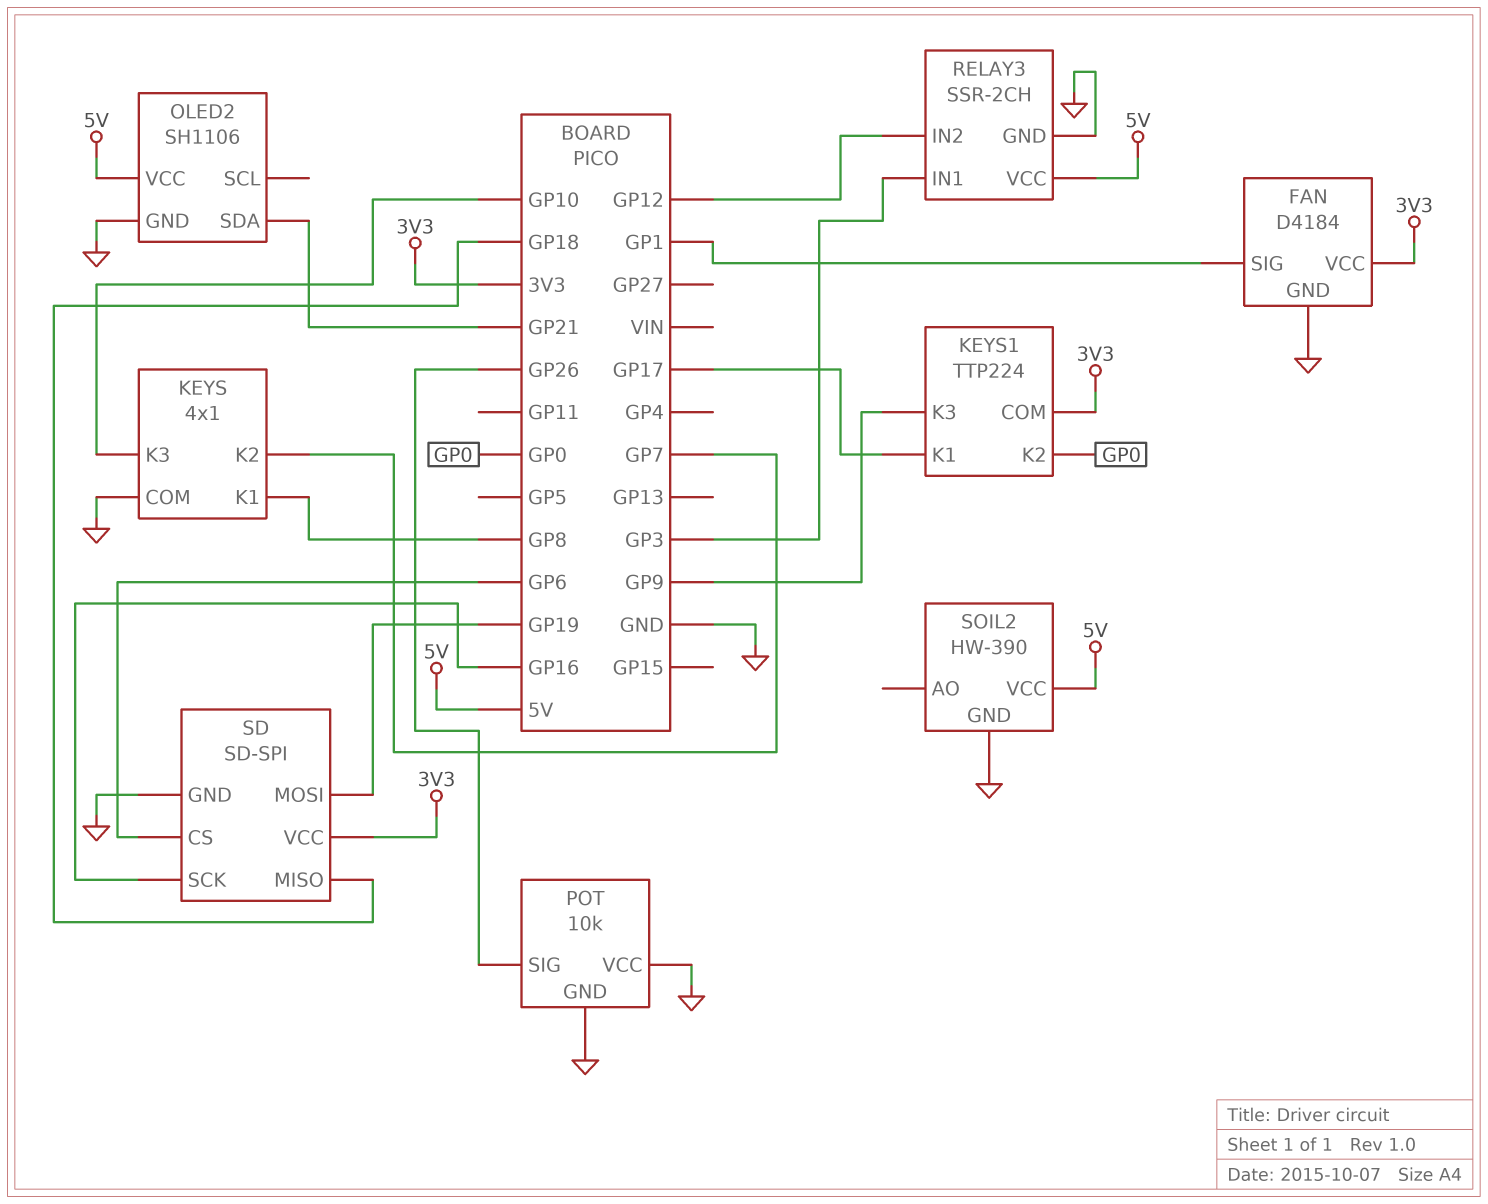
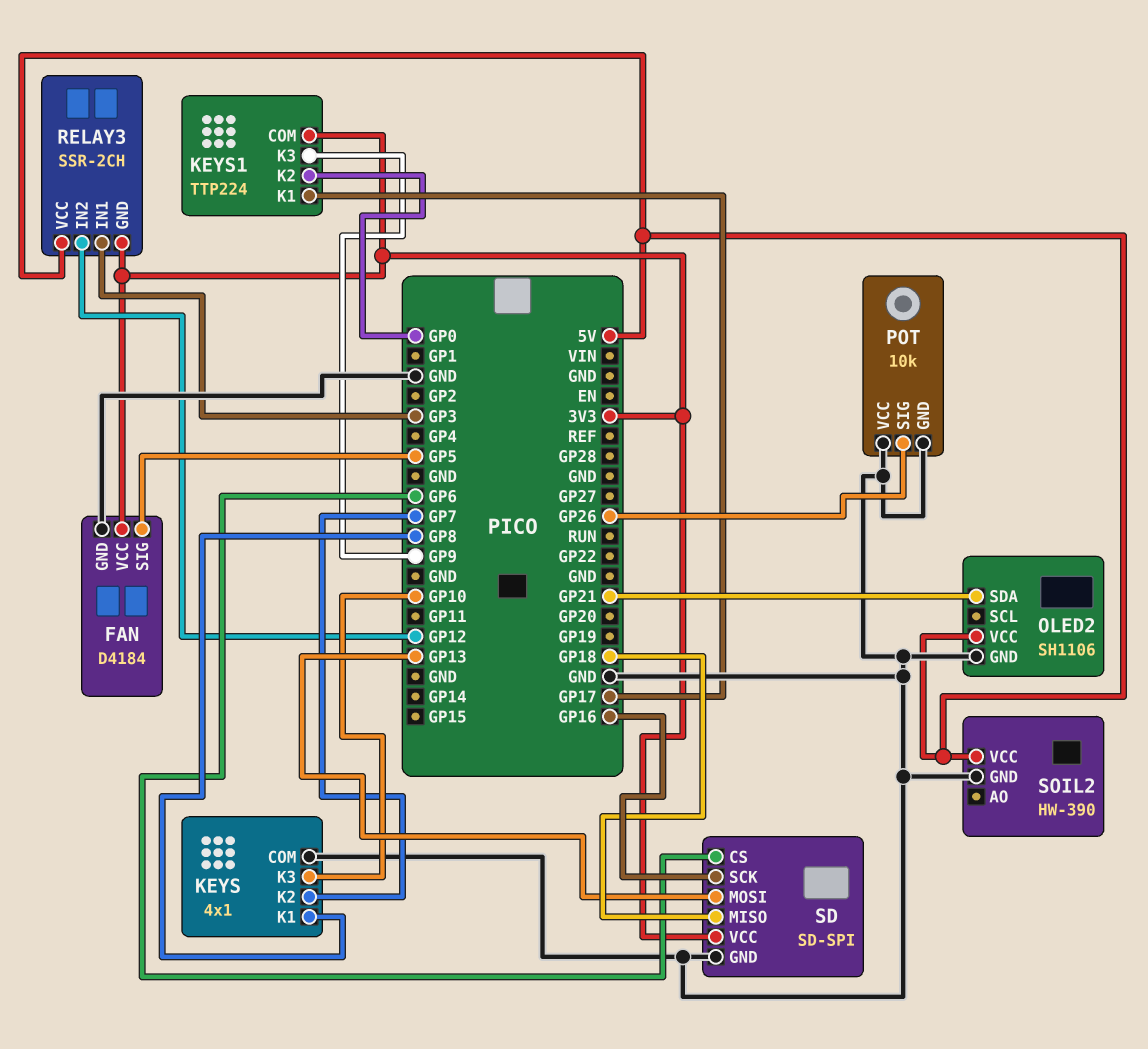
FAN pin SIG: GP1 -> GP5
RELAY3 pin GND: GND -> 3V3
SD pin MOSI: GP19 -> GP13

